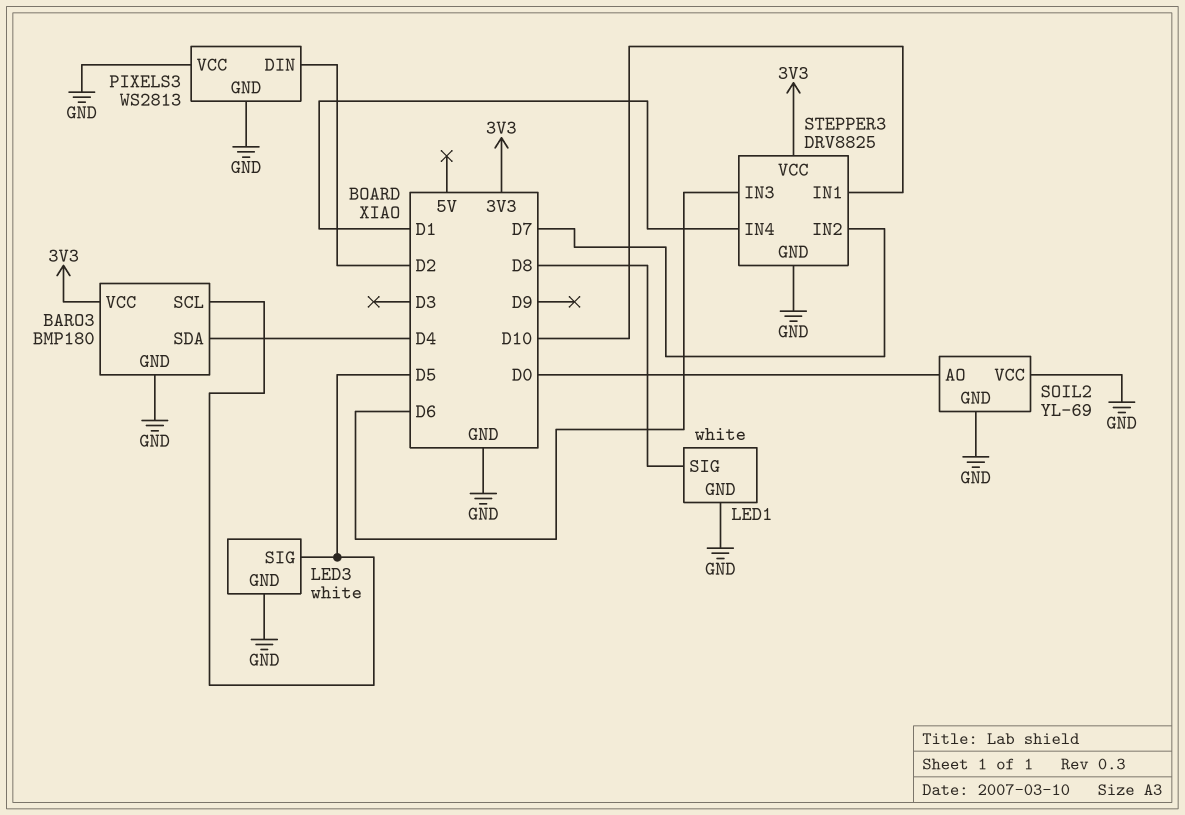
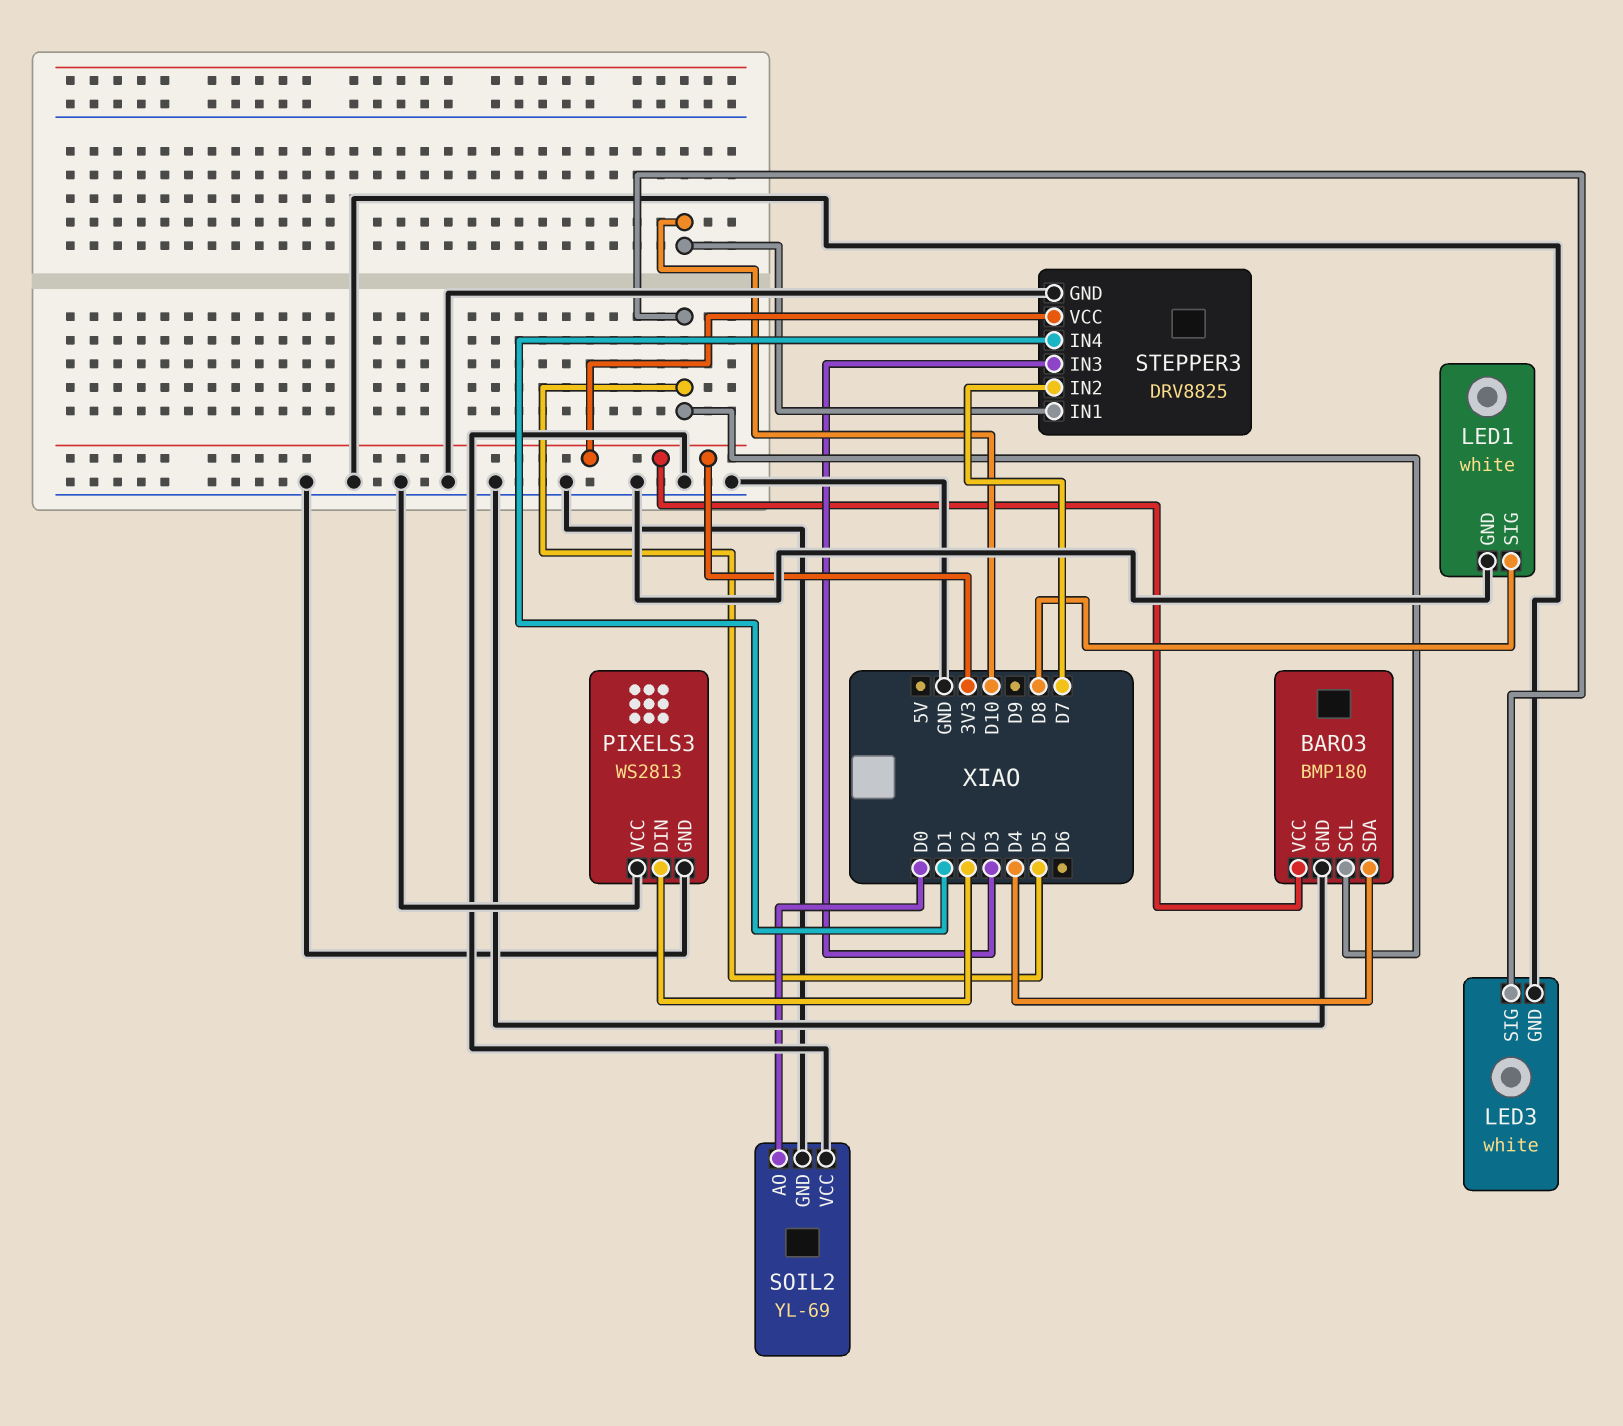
STEPPER3 pin IN3: D6 -> D3

